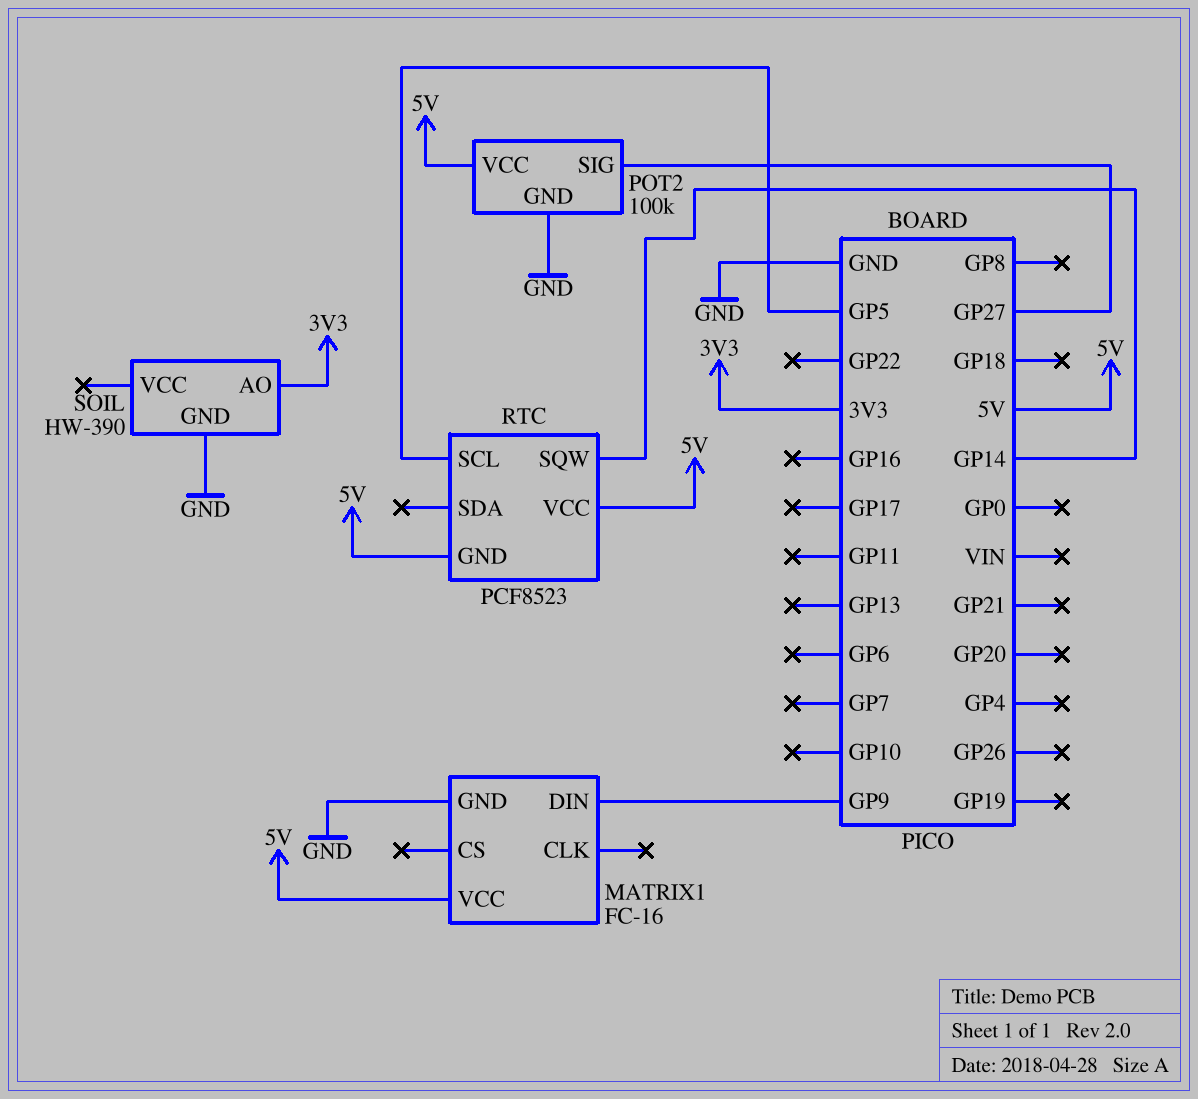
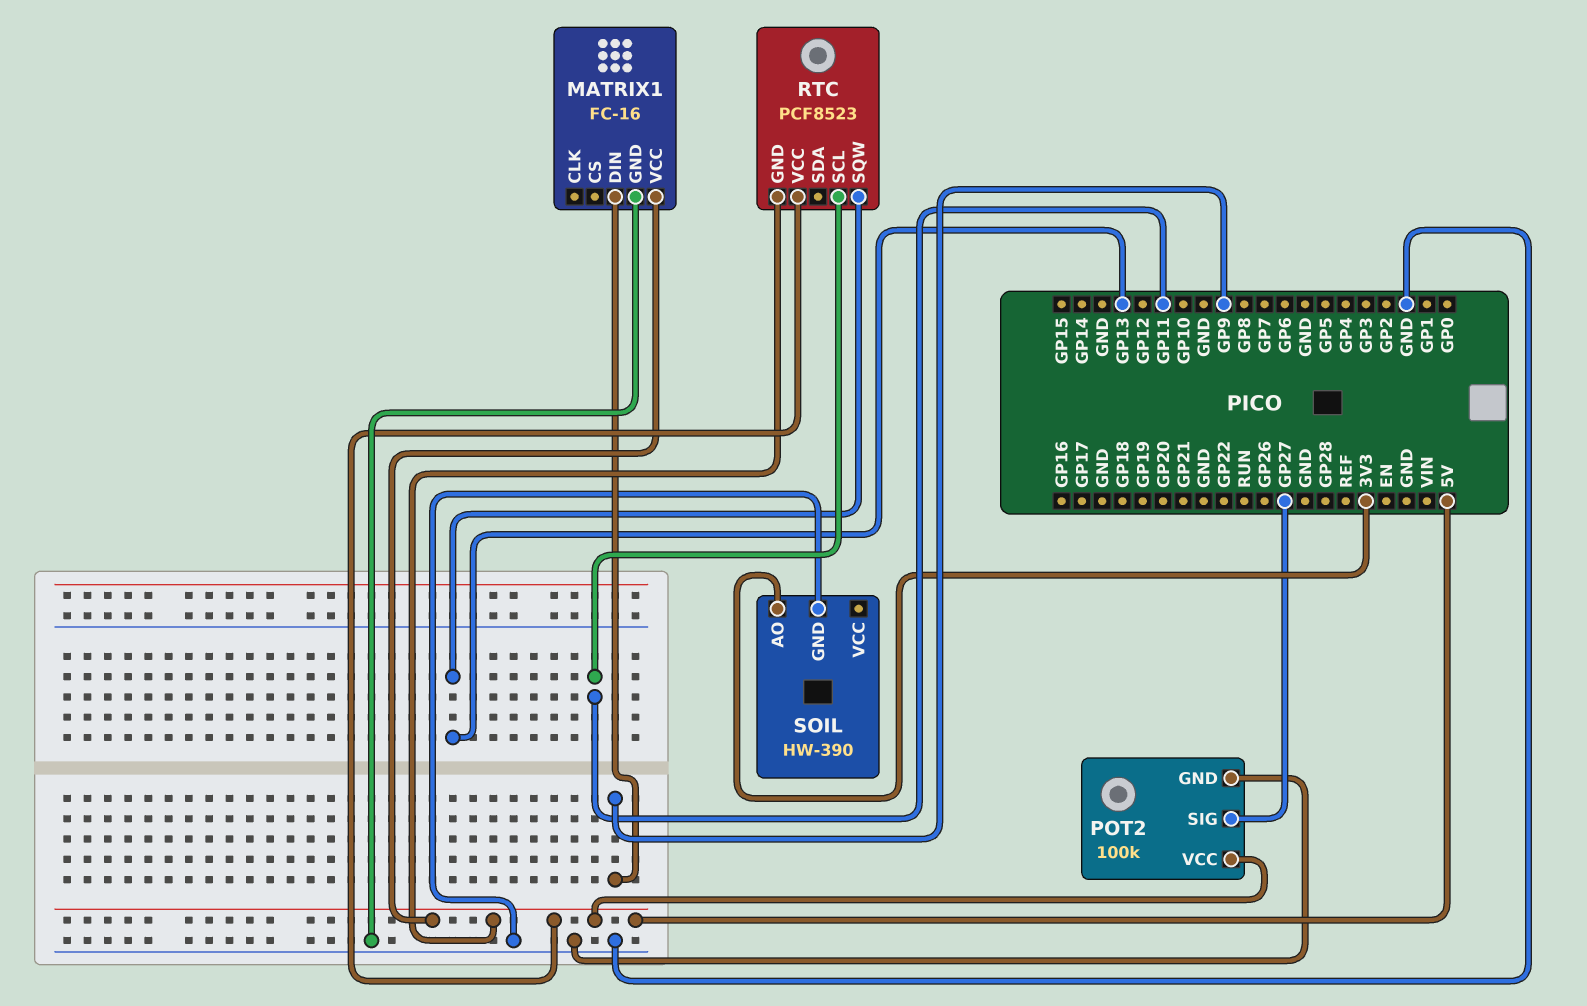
RTC pin SCL: GP5 -> GP11
RTC pin SQW: GP14 -> GP13

